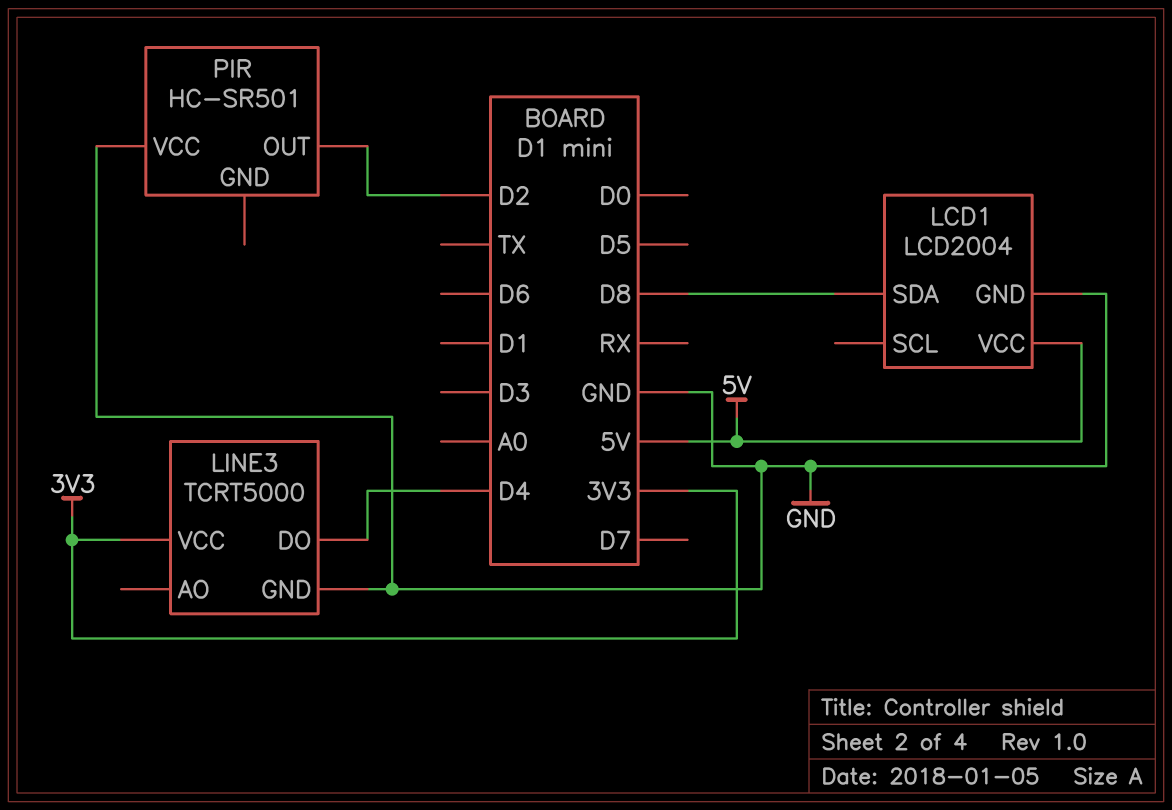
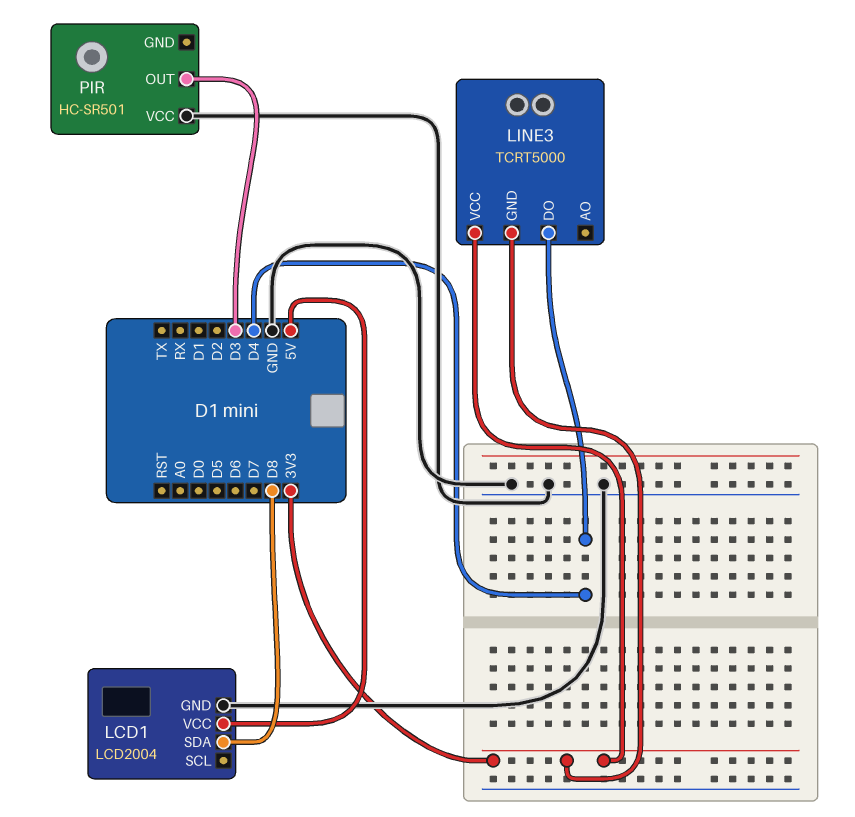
LINE3 pin GND: GND -> 3V3
PIR pin OUT: D2 -> D3

